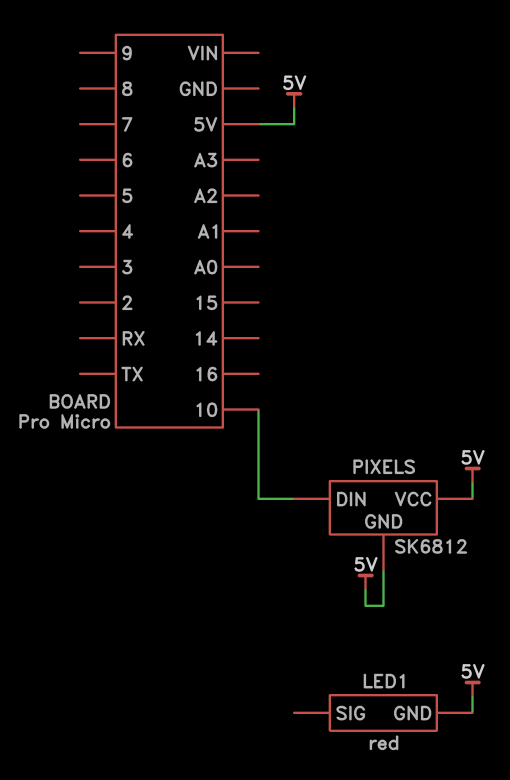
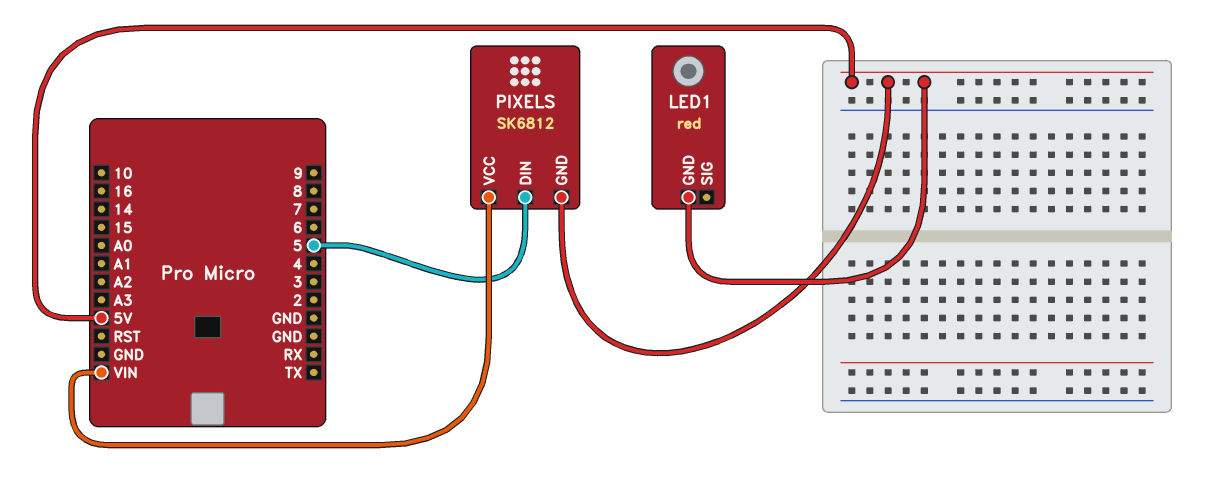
PIXELS pin DIN: 10 -> 5
PIXELS pin VCC: 5V -> VIN

